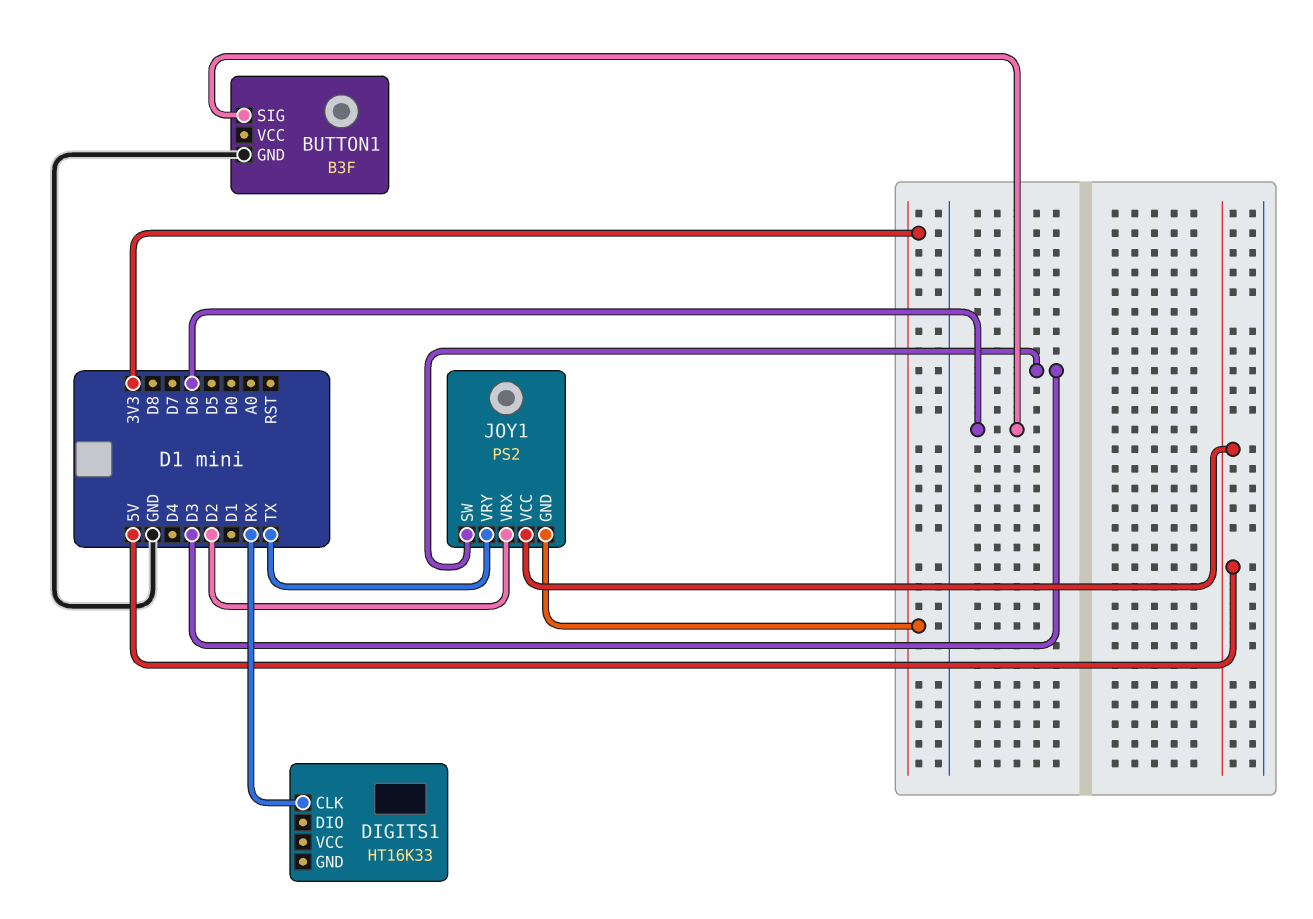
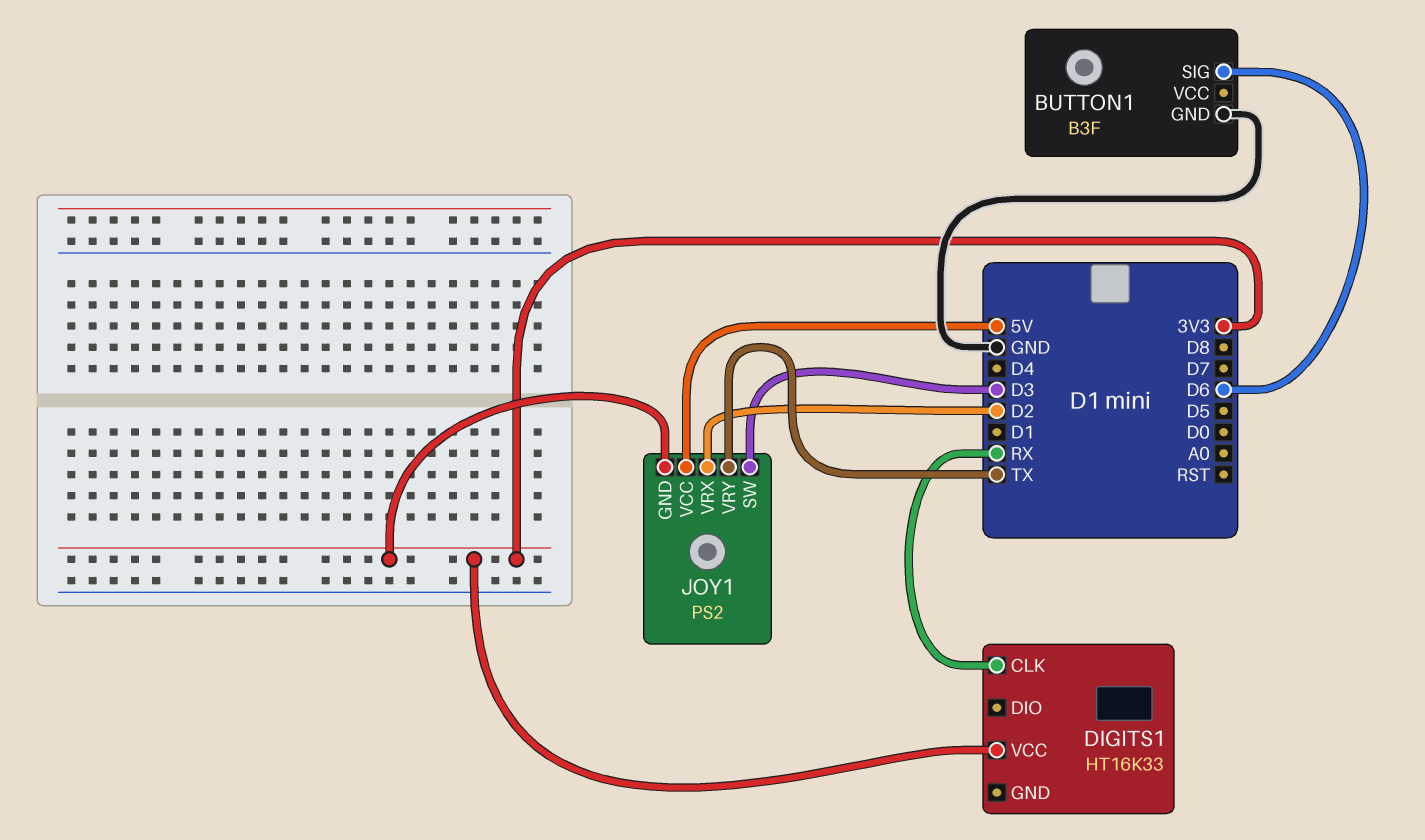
DIGITS1 pin VCC: none -> 3V3

